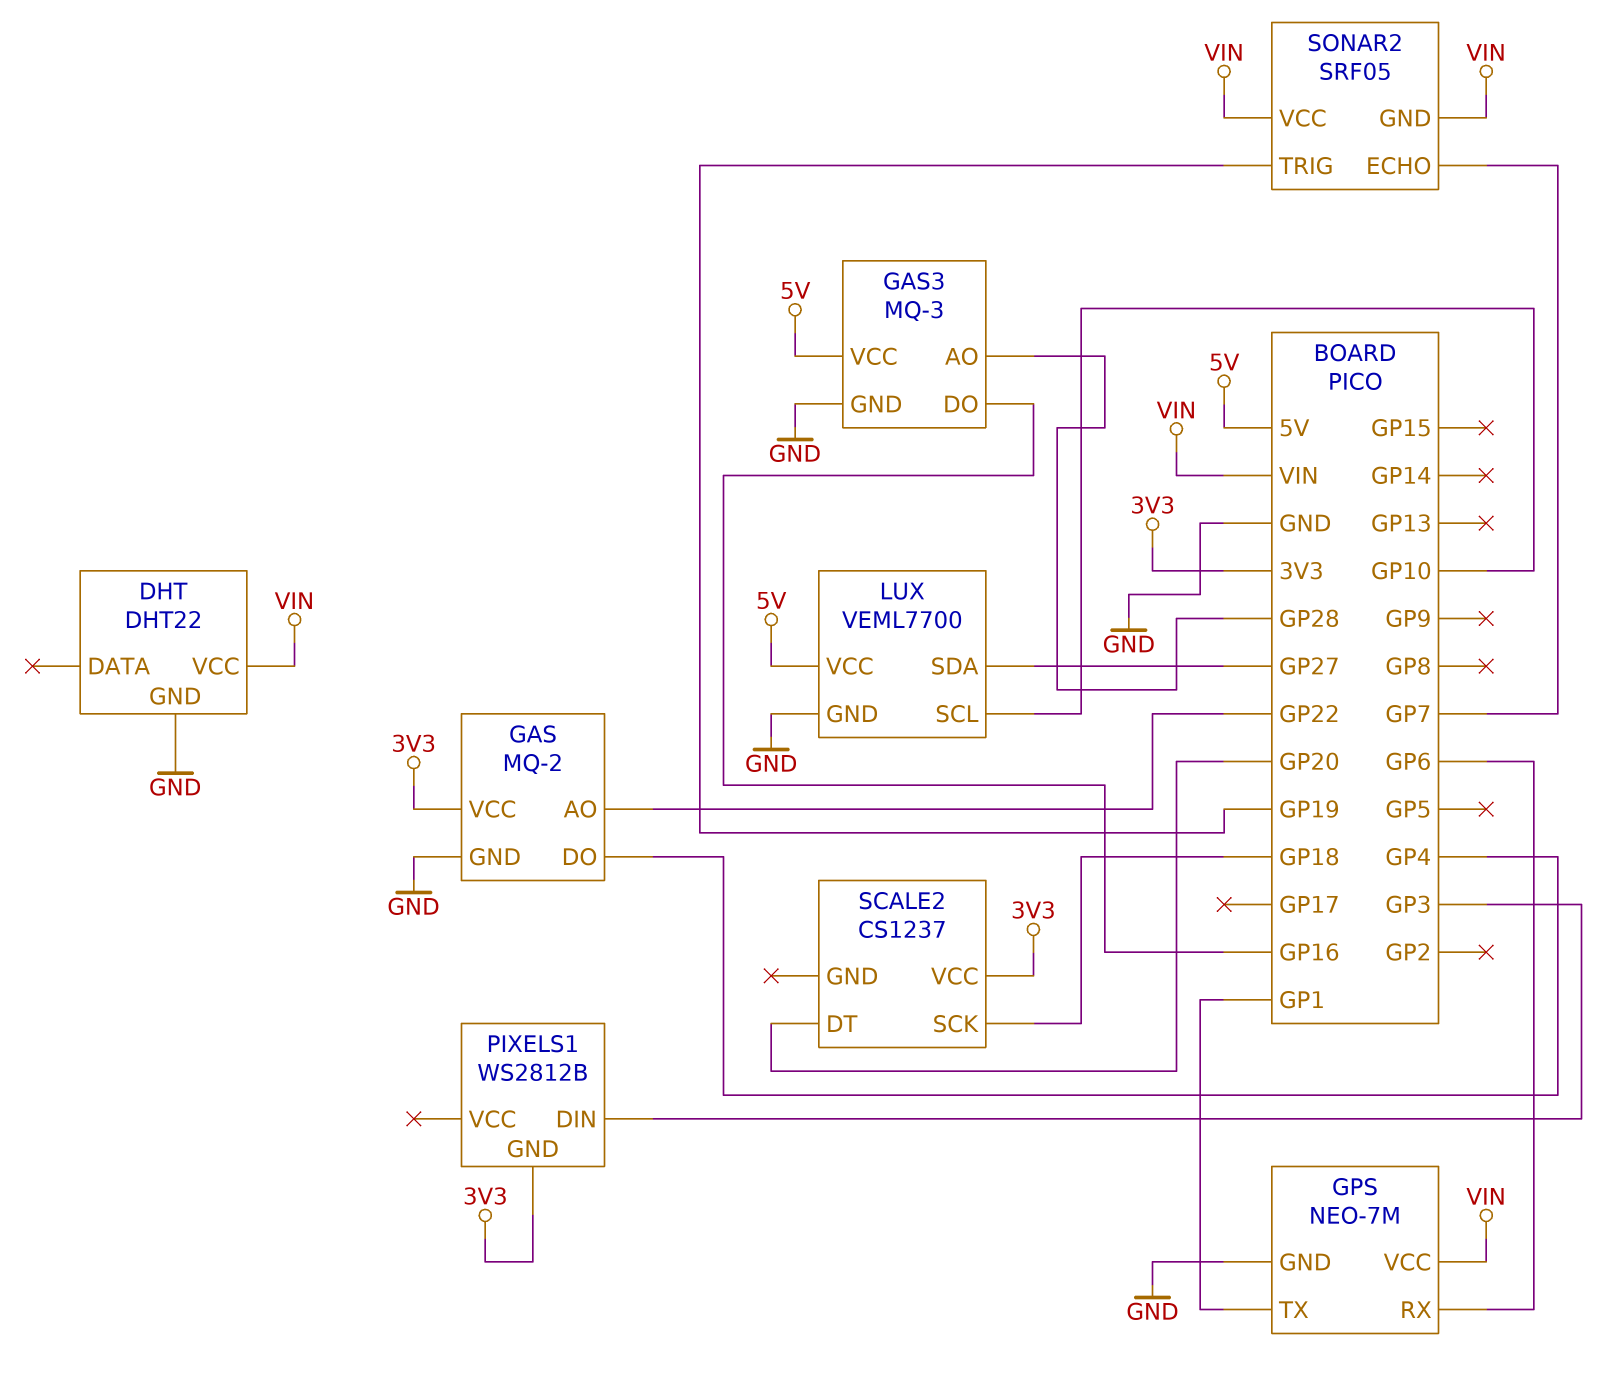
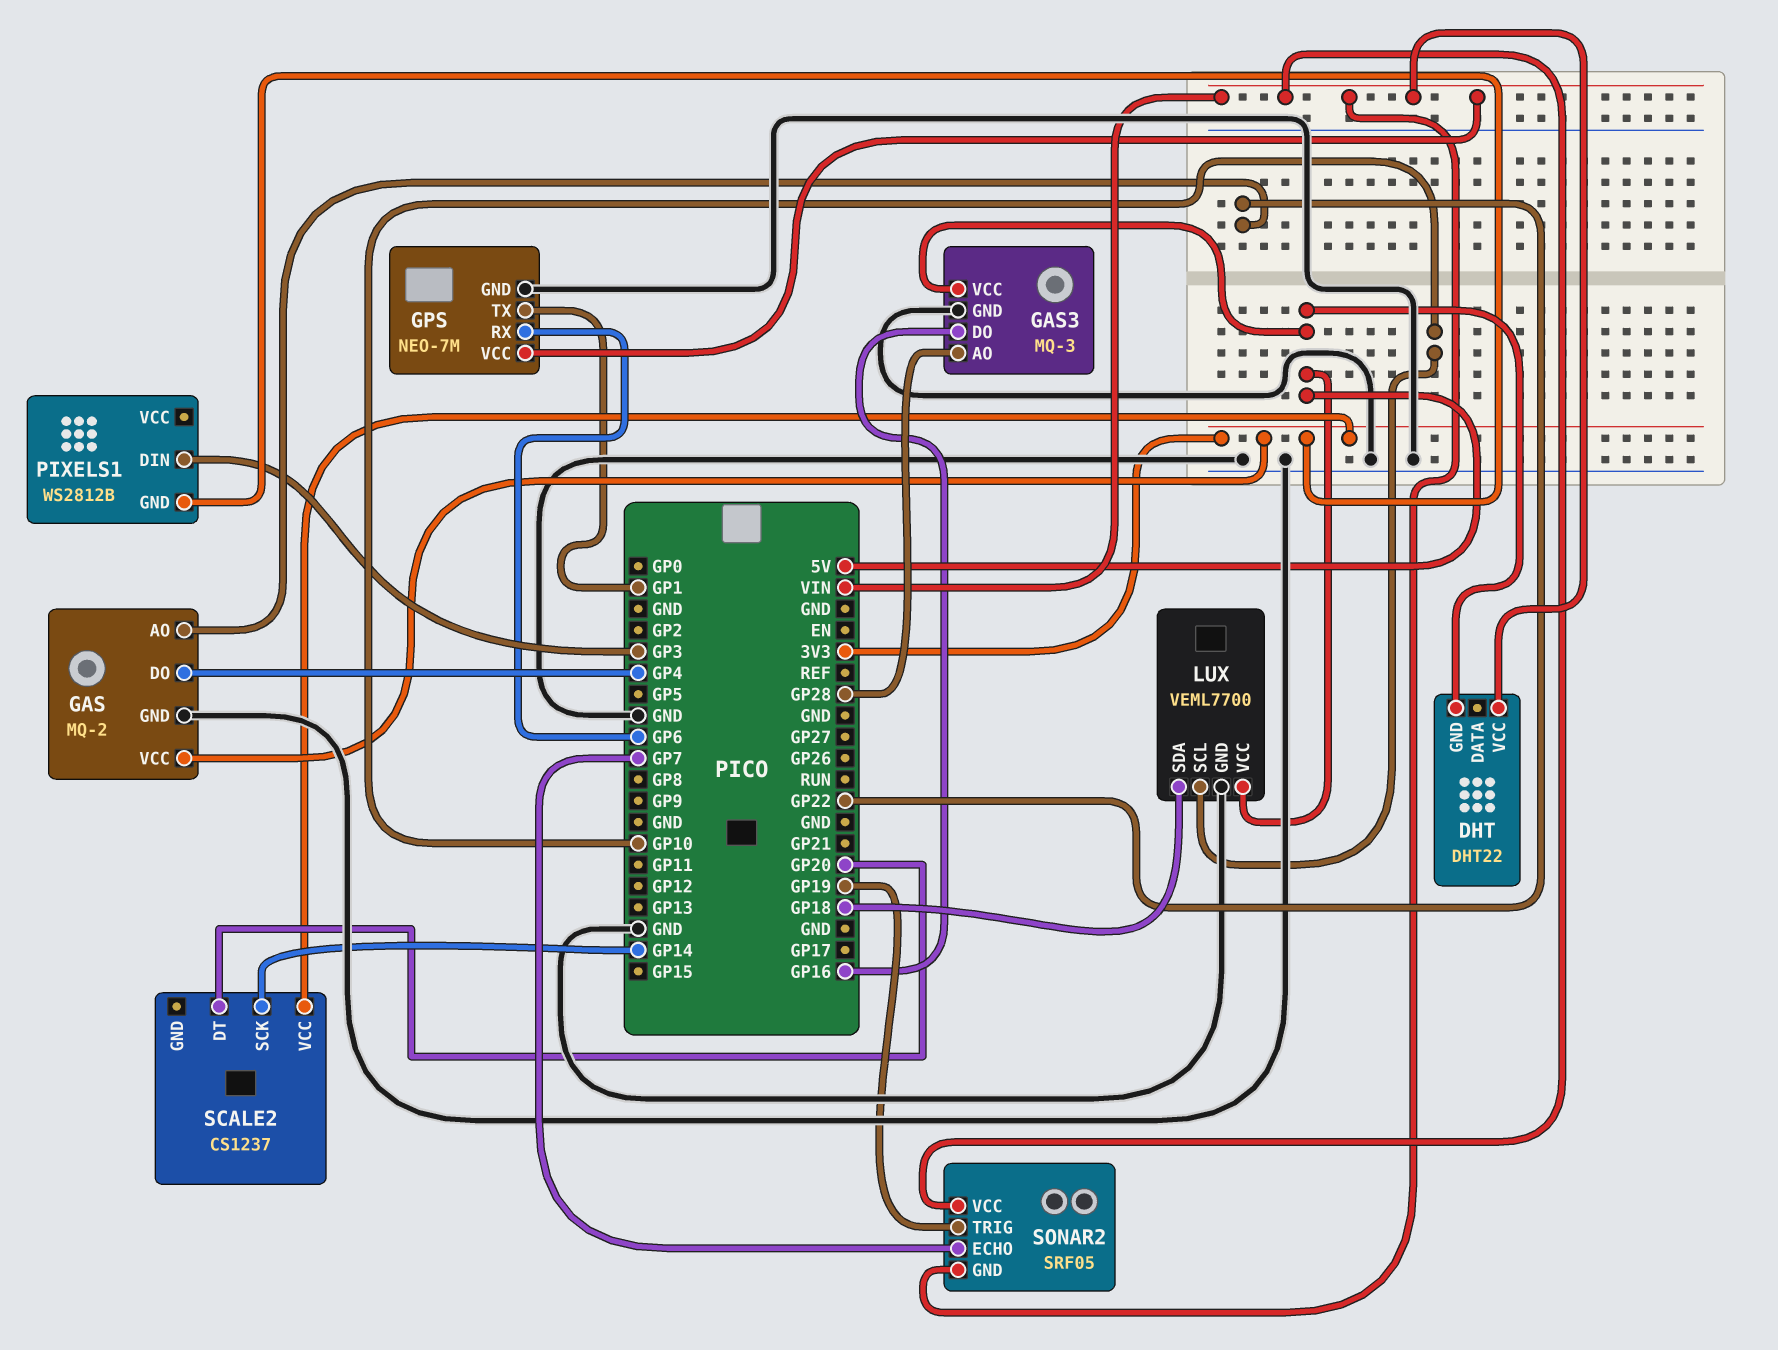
DHT pin GND: GND -> 5V
LUX pin SDA: GP27 -> GP18
SCALE2 pin SCK: GP18 -> GP14

